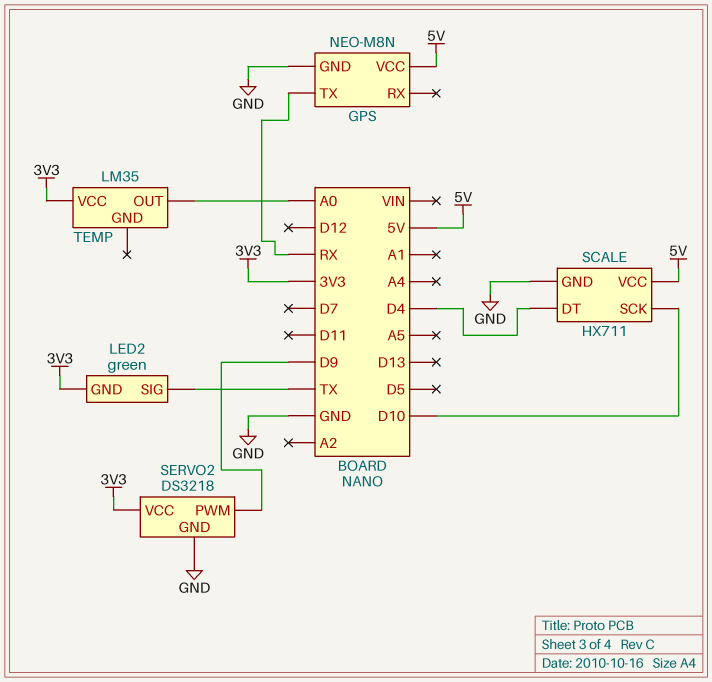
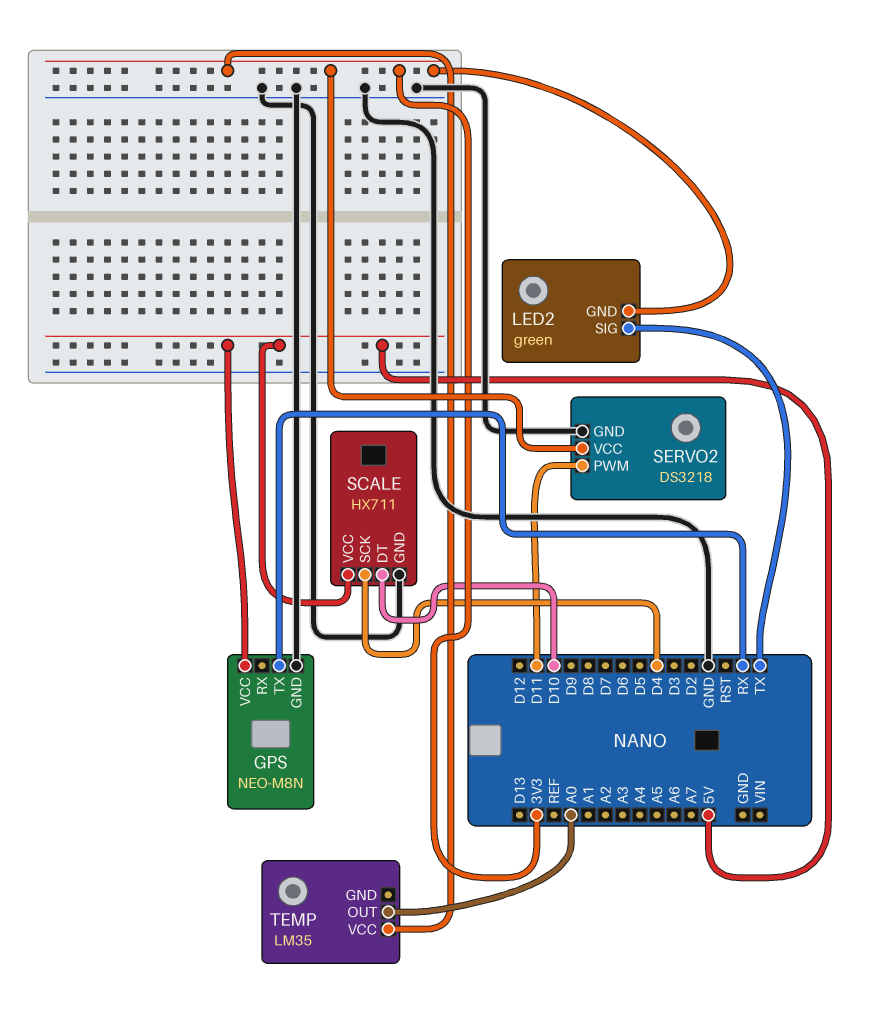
SCALE pin DT: D4 -> D10
SCALE pin SCK: D10 -> D4
SERVO2 pin PWM: D9 -> D11

